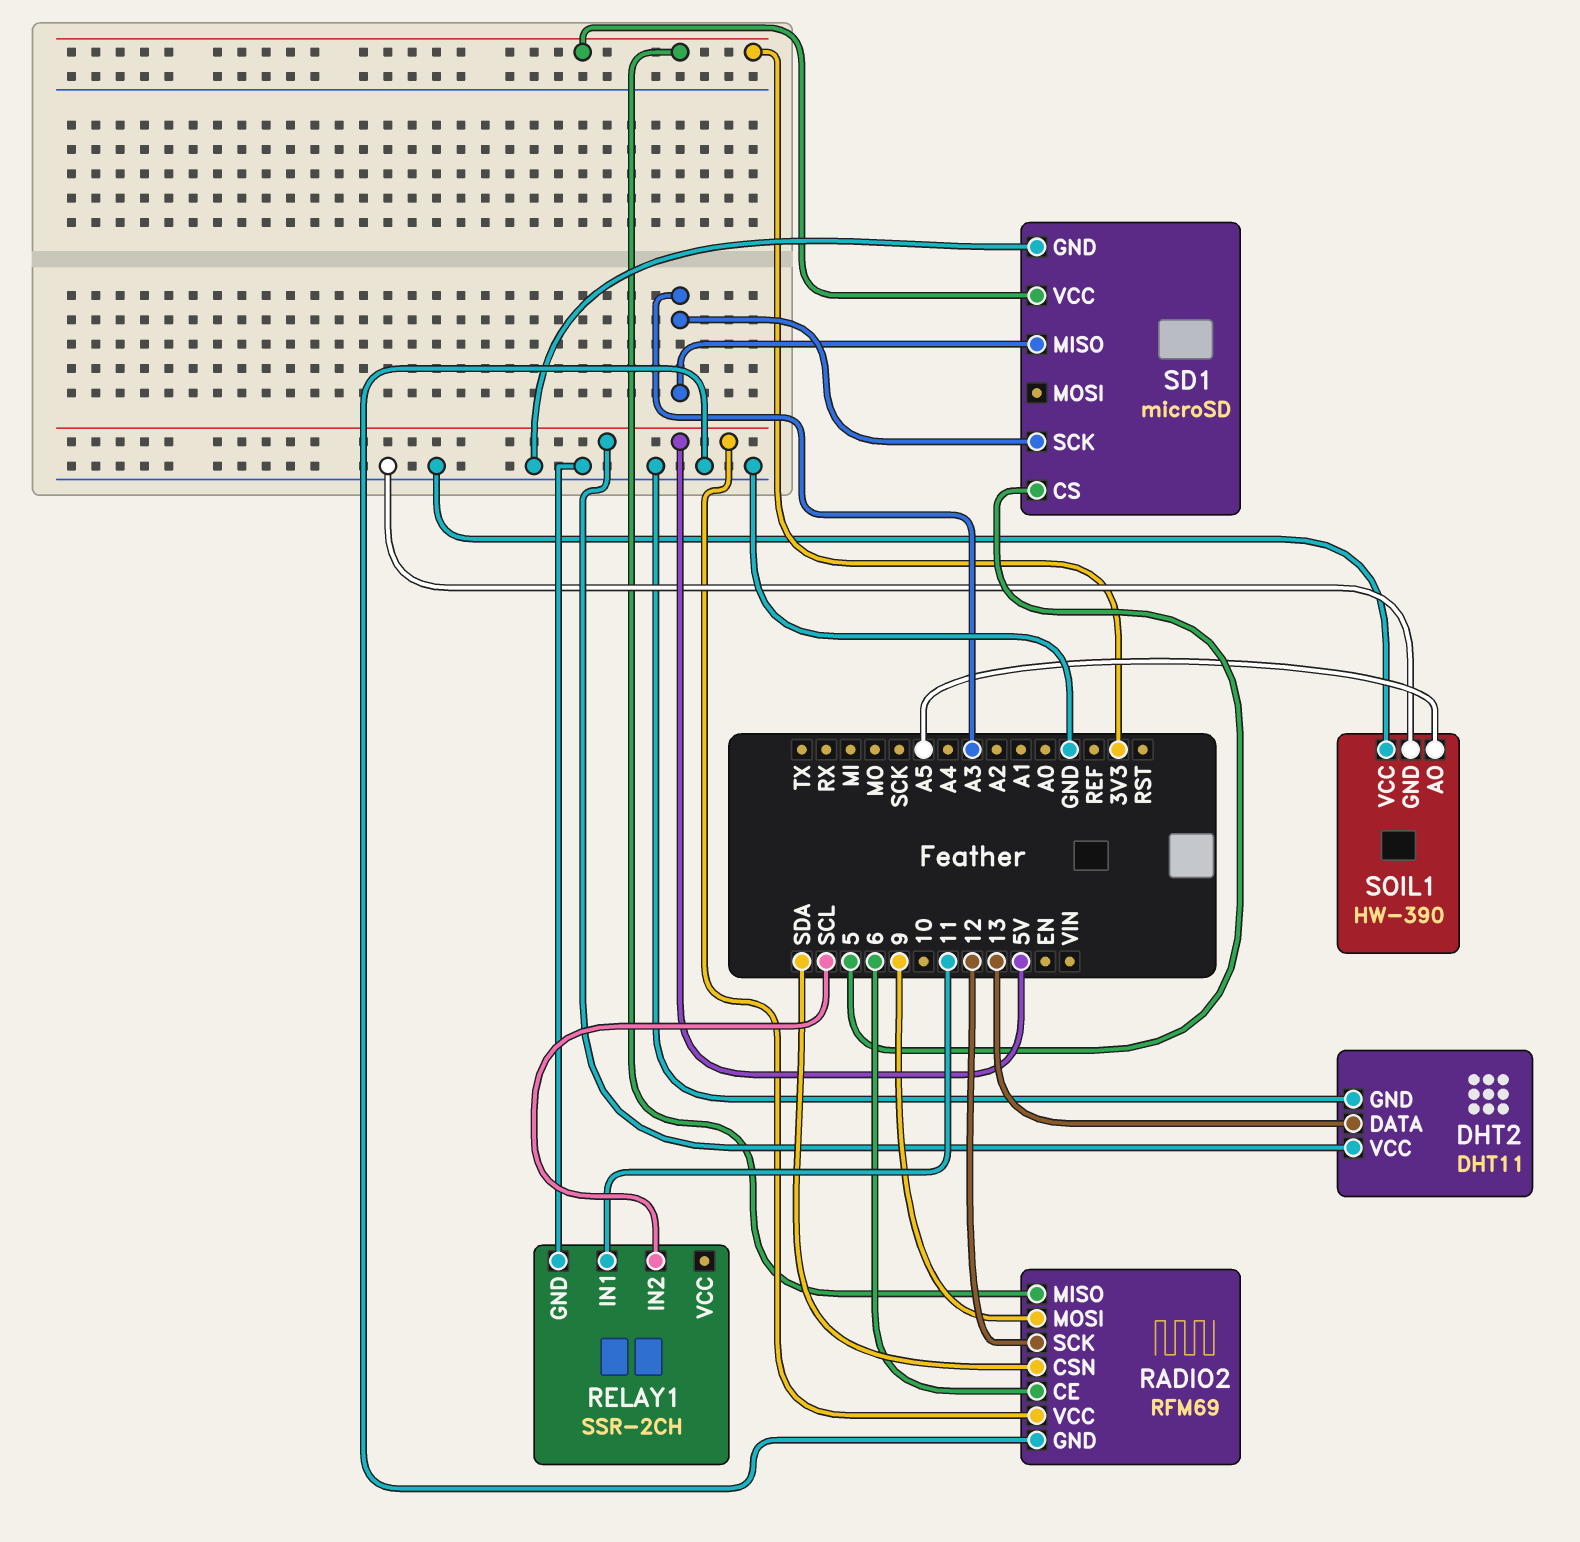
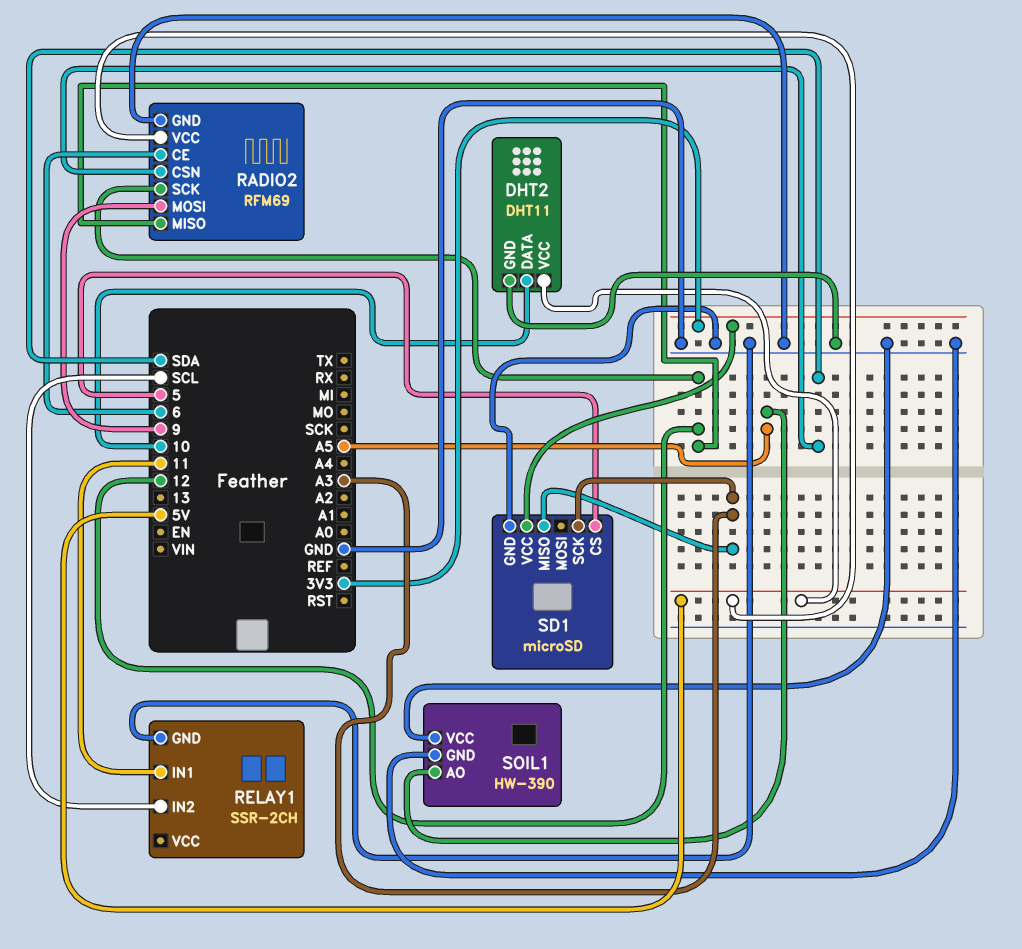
DHT2 pin DATA: 13 -> 10
RADIO2 pin MISO: 3V3 -> 12

